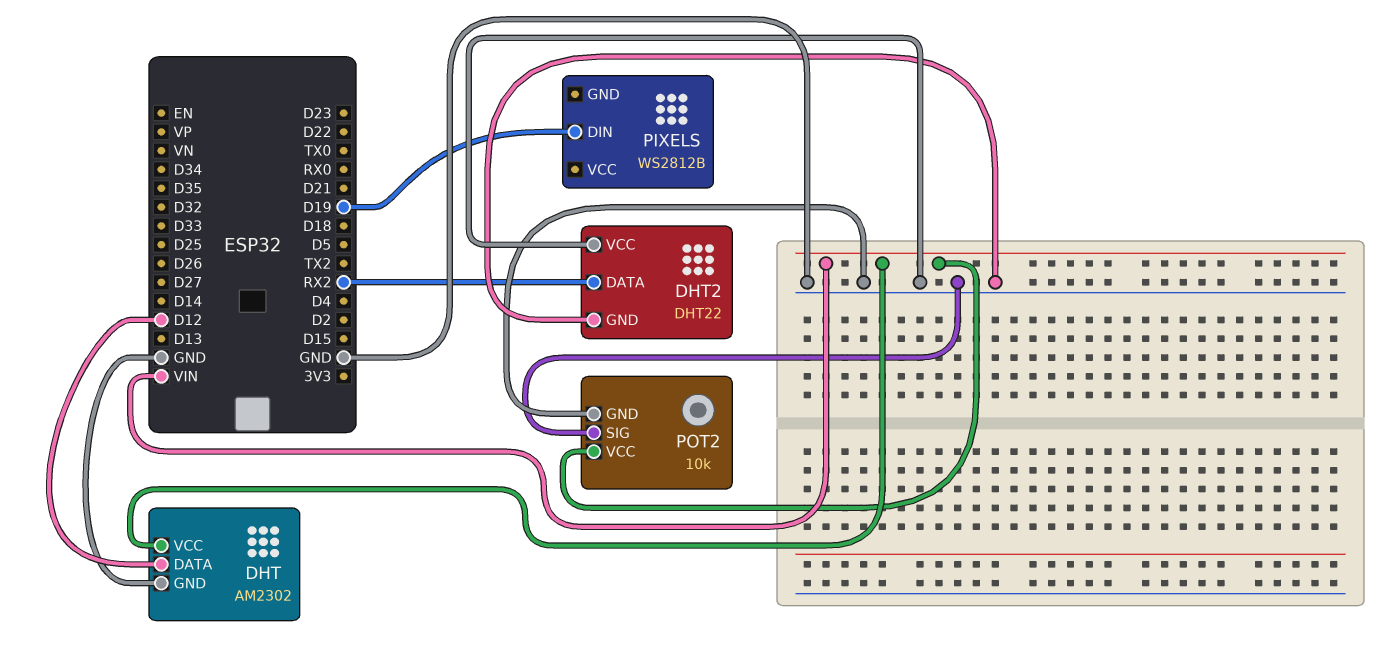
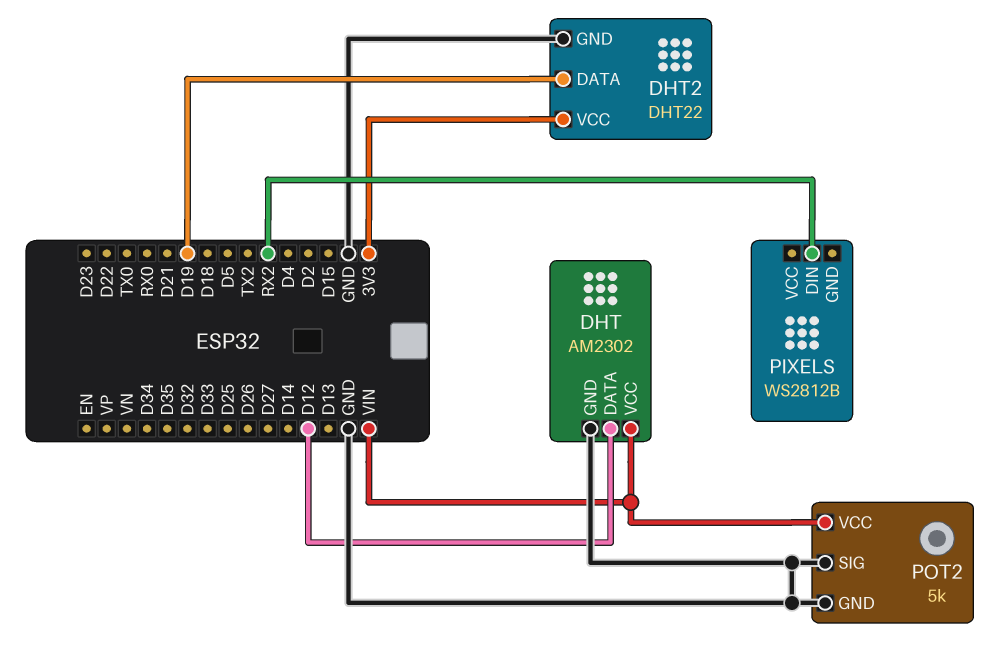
DHT2 pin DATA: RX2 -> D19
DHT2 pin VCC: GND -> 3V3
PIXELS pin DIN: D19 -> RX2
POT2: 10k -> 5k

